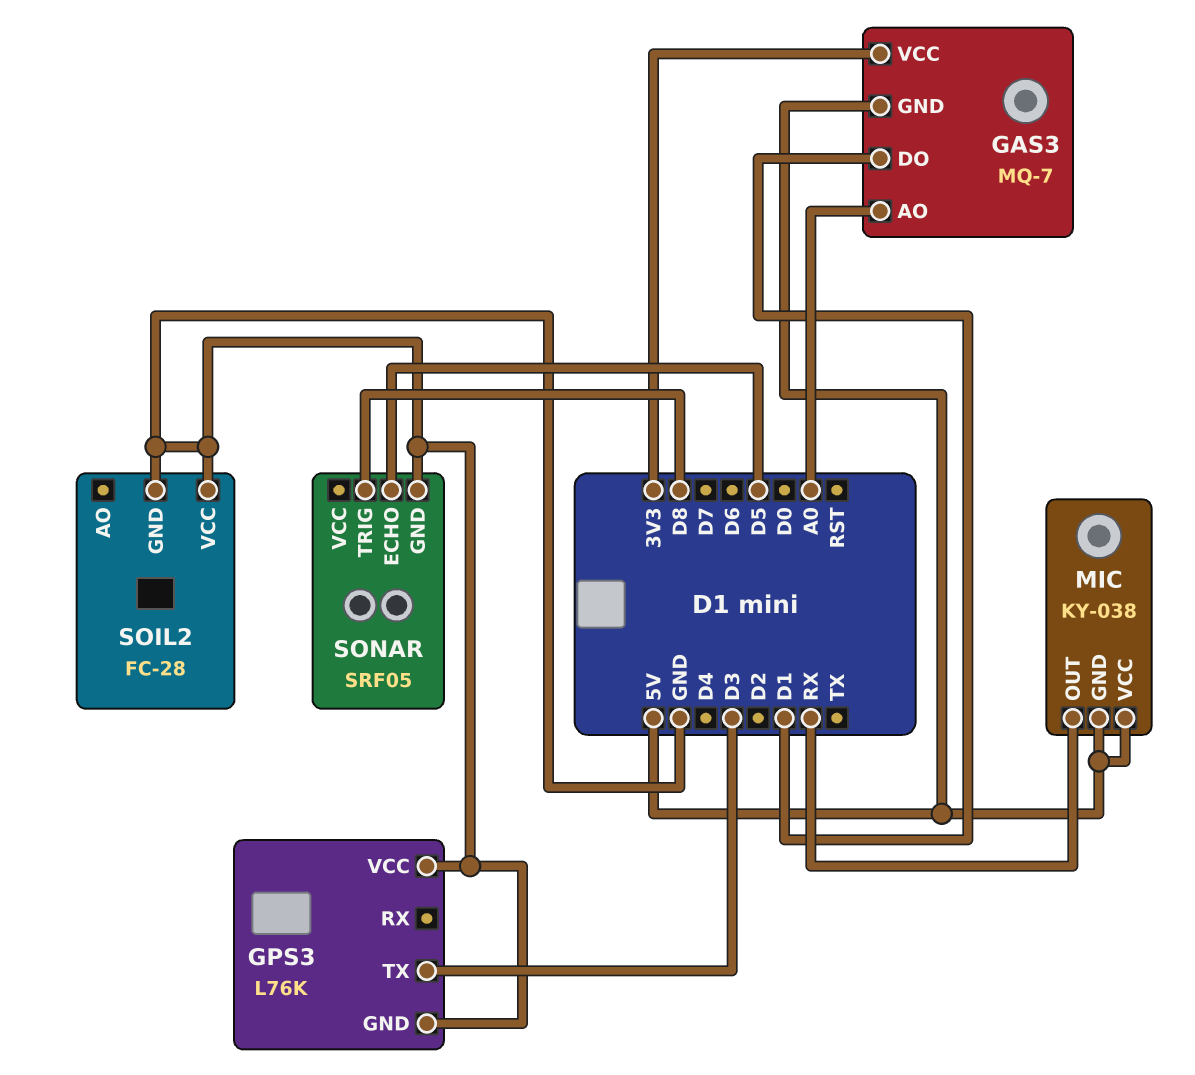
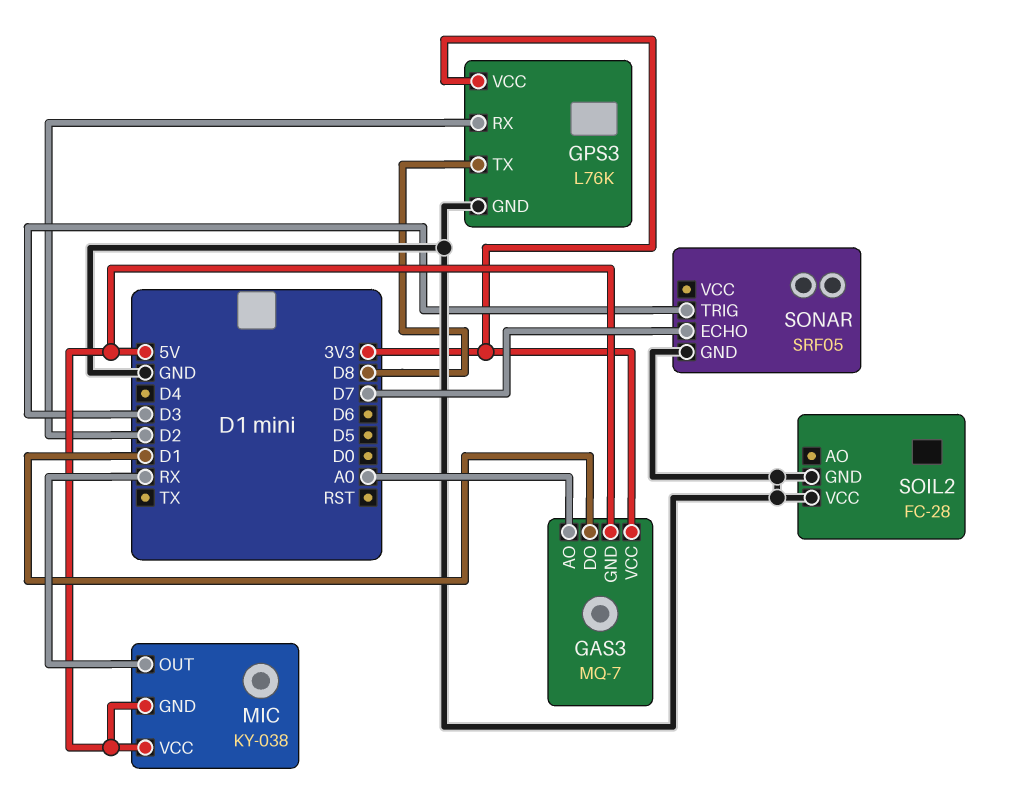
GPS3 pin RX: none -> D2
GPS3 pin TX: D3 -> D8
GPS3 pin VCC: GND -> 3V3
SONAR pin ECHO: D5 -> D7
SONAR pin TRIG: D8 -> D3

